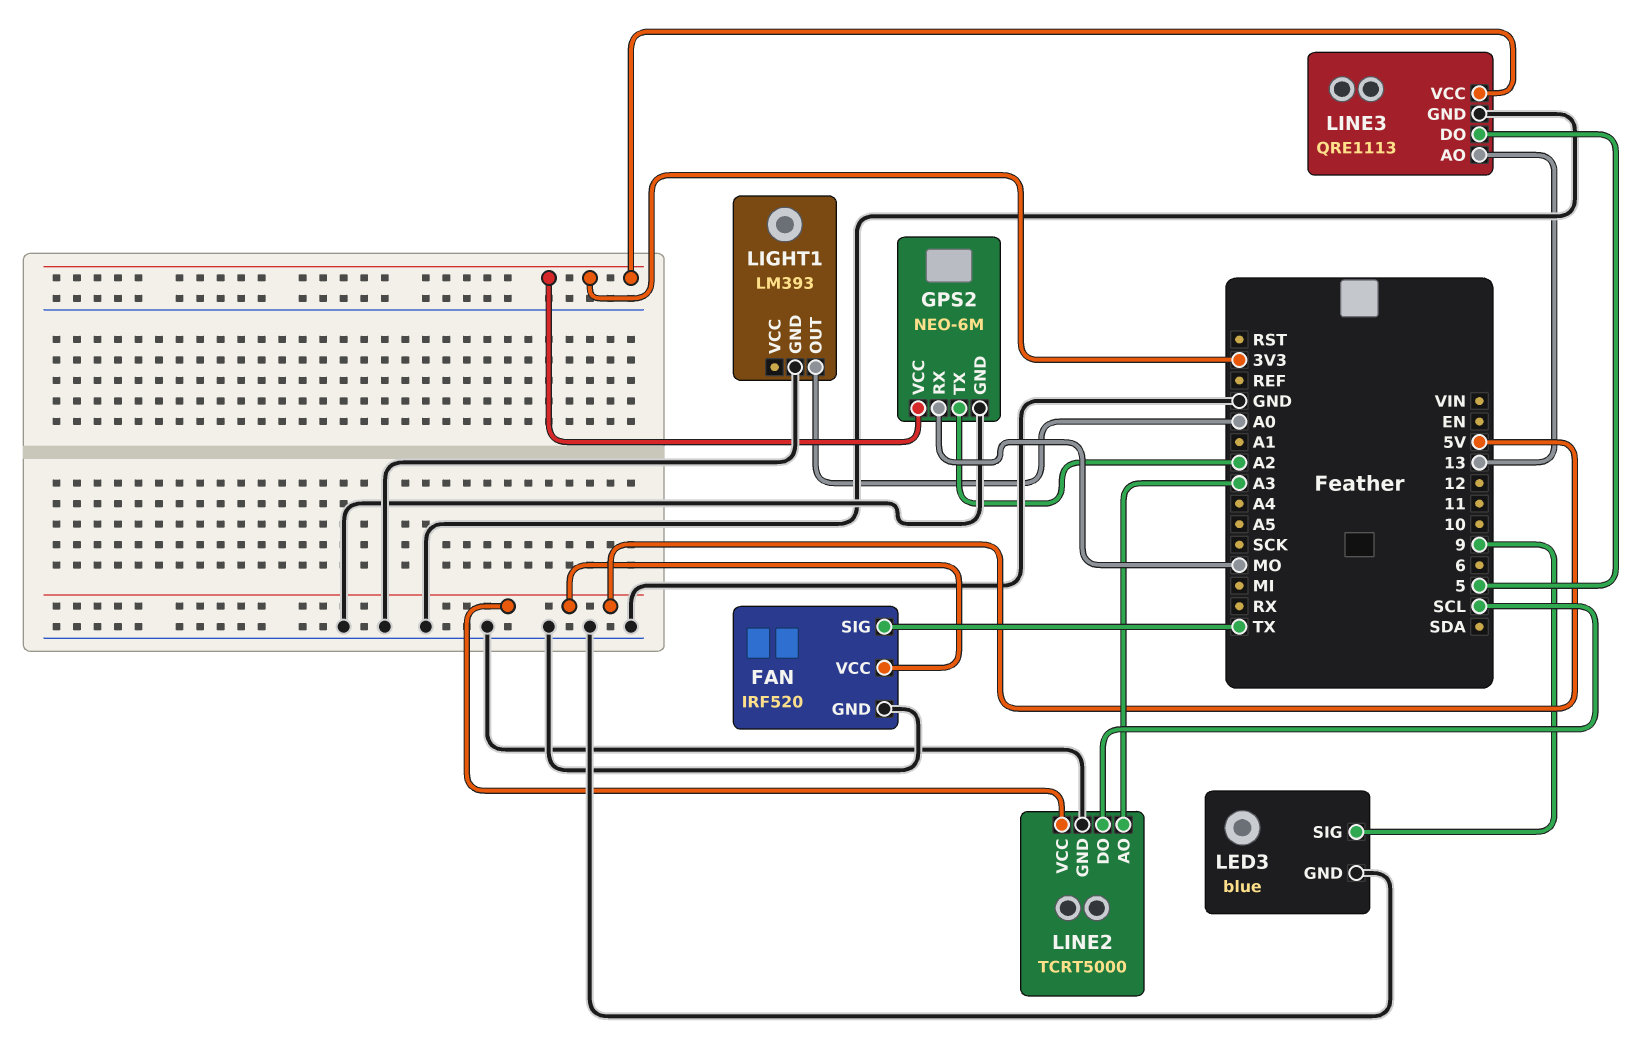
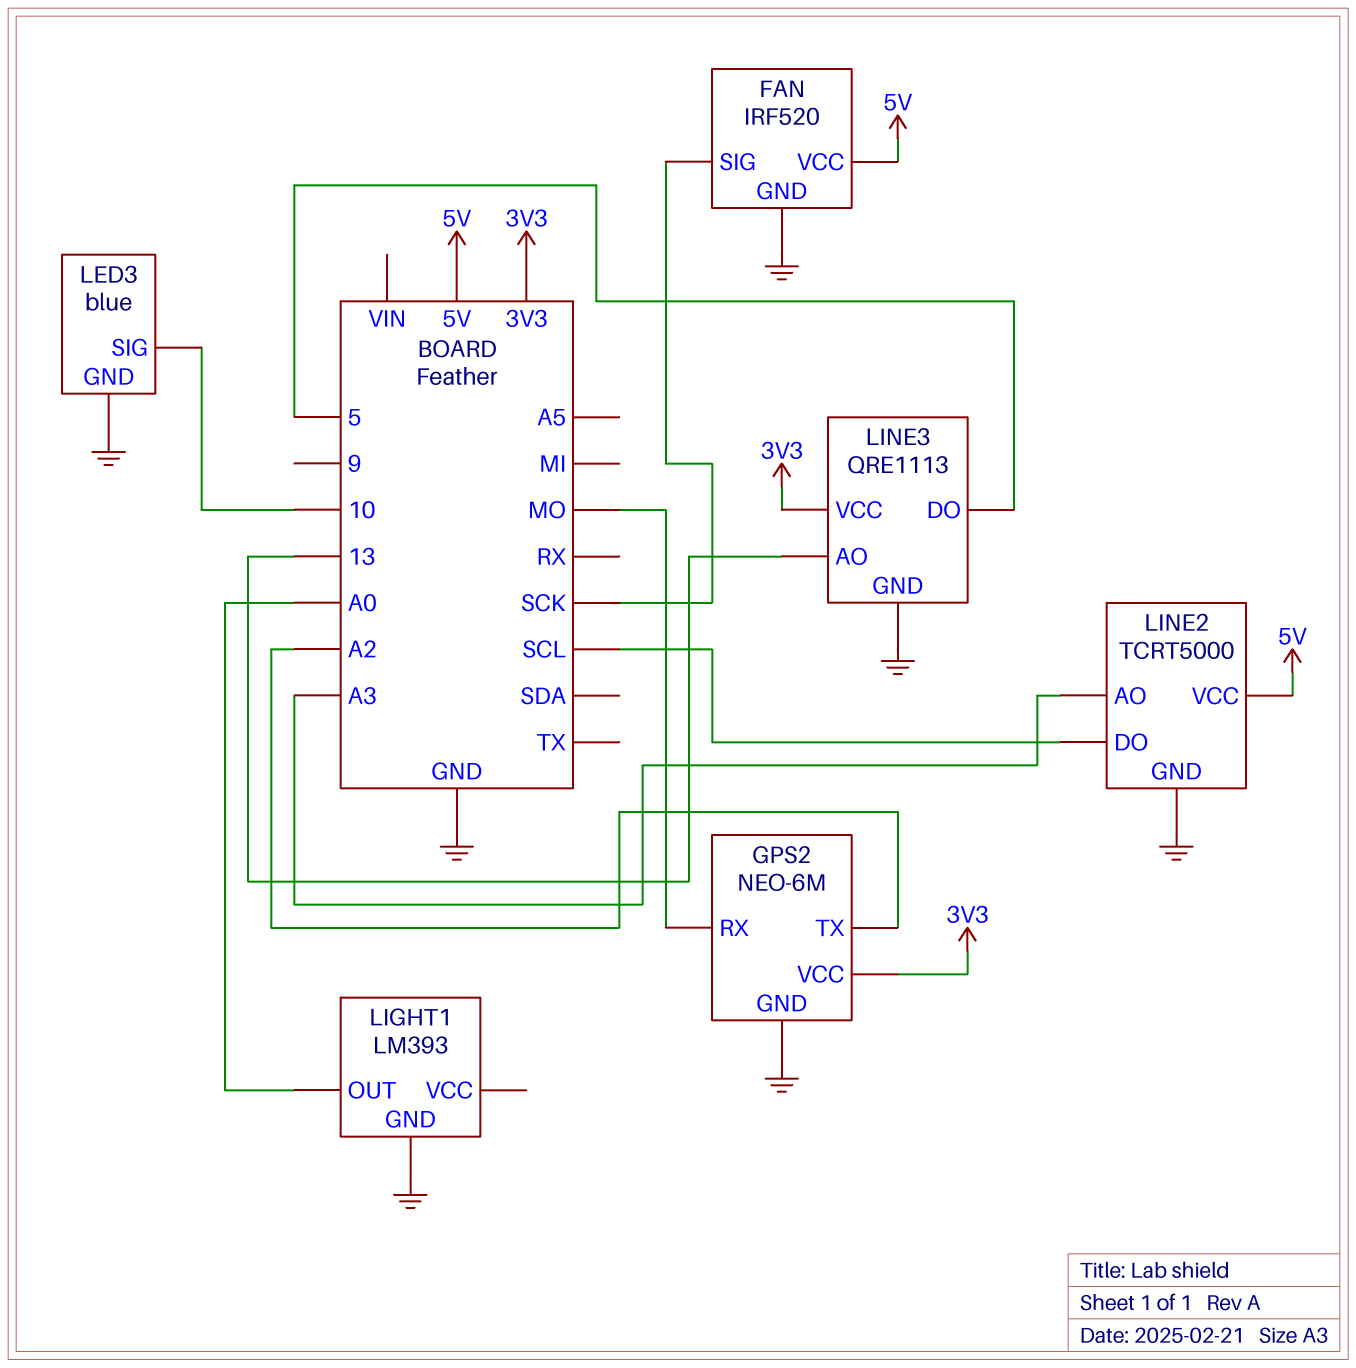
FAN pin SIG: TX -> SCK
LED3 pin SIG: 9 -> 10

